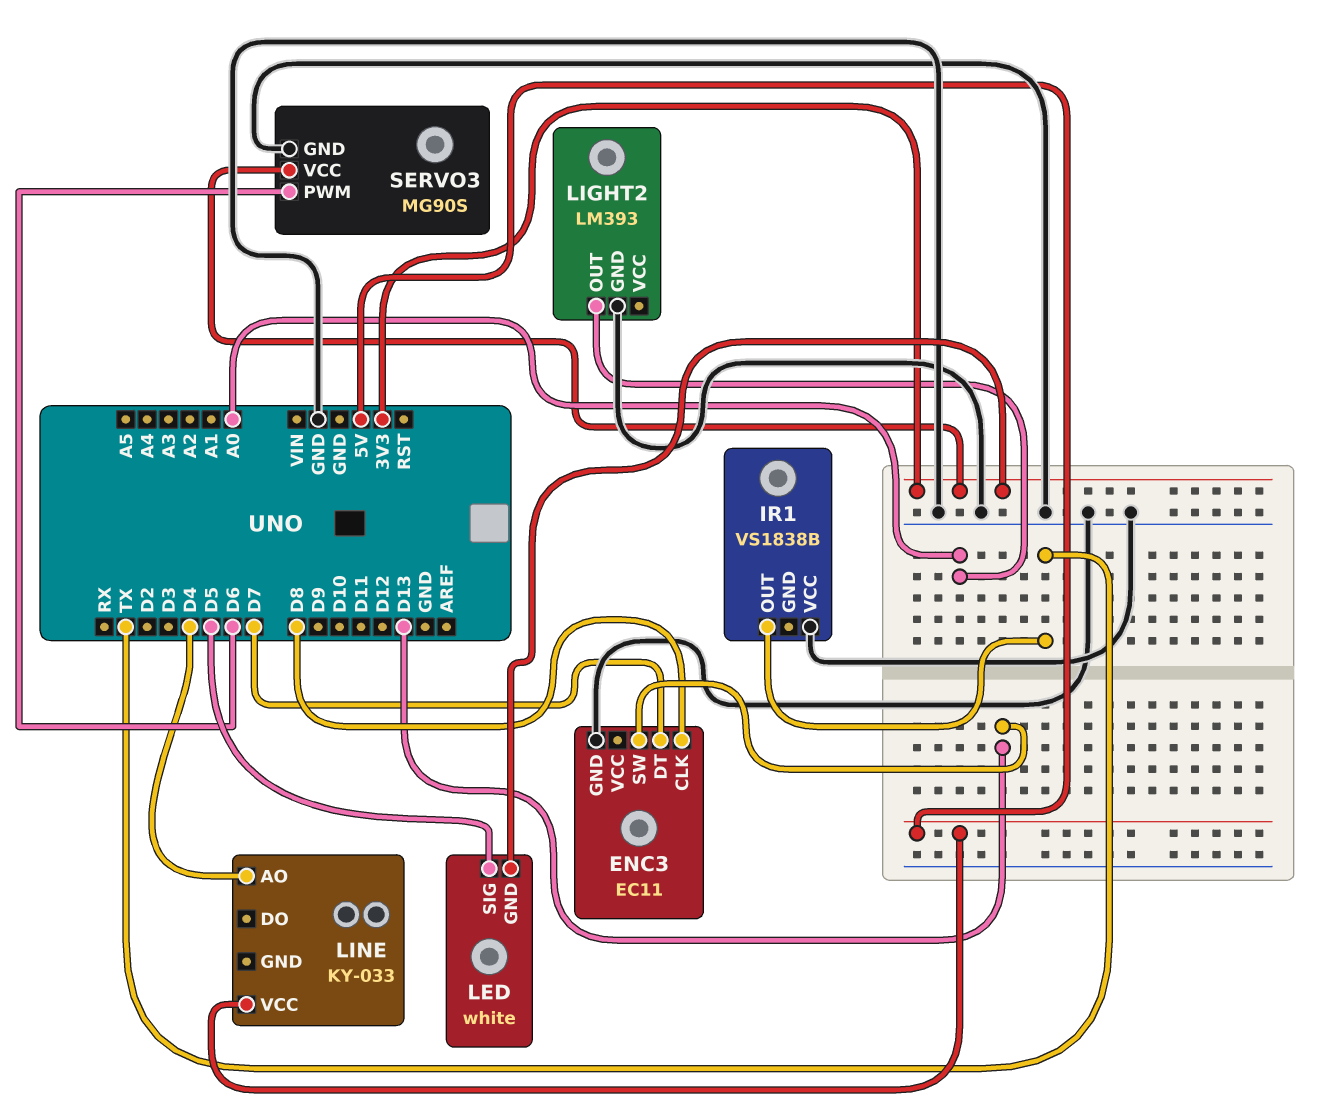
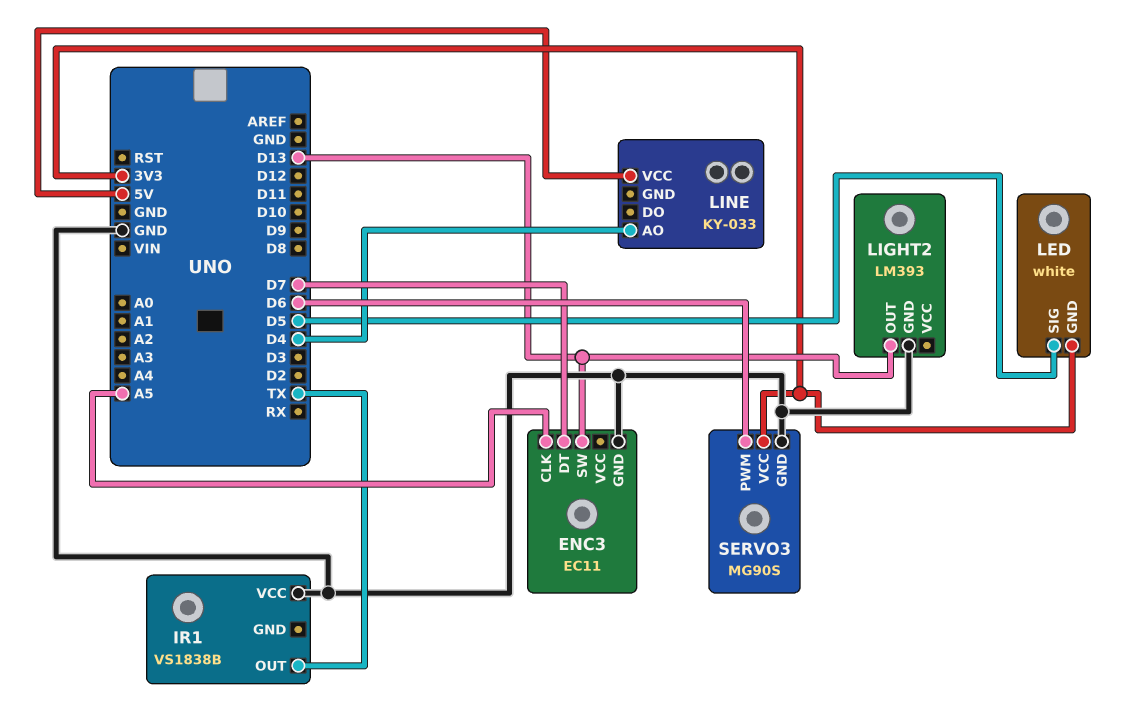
ENC3 pin CLK: D8 -> A5
LIGHT2 pin OUT: A0 -> D13

